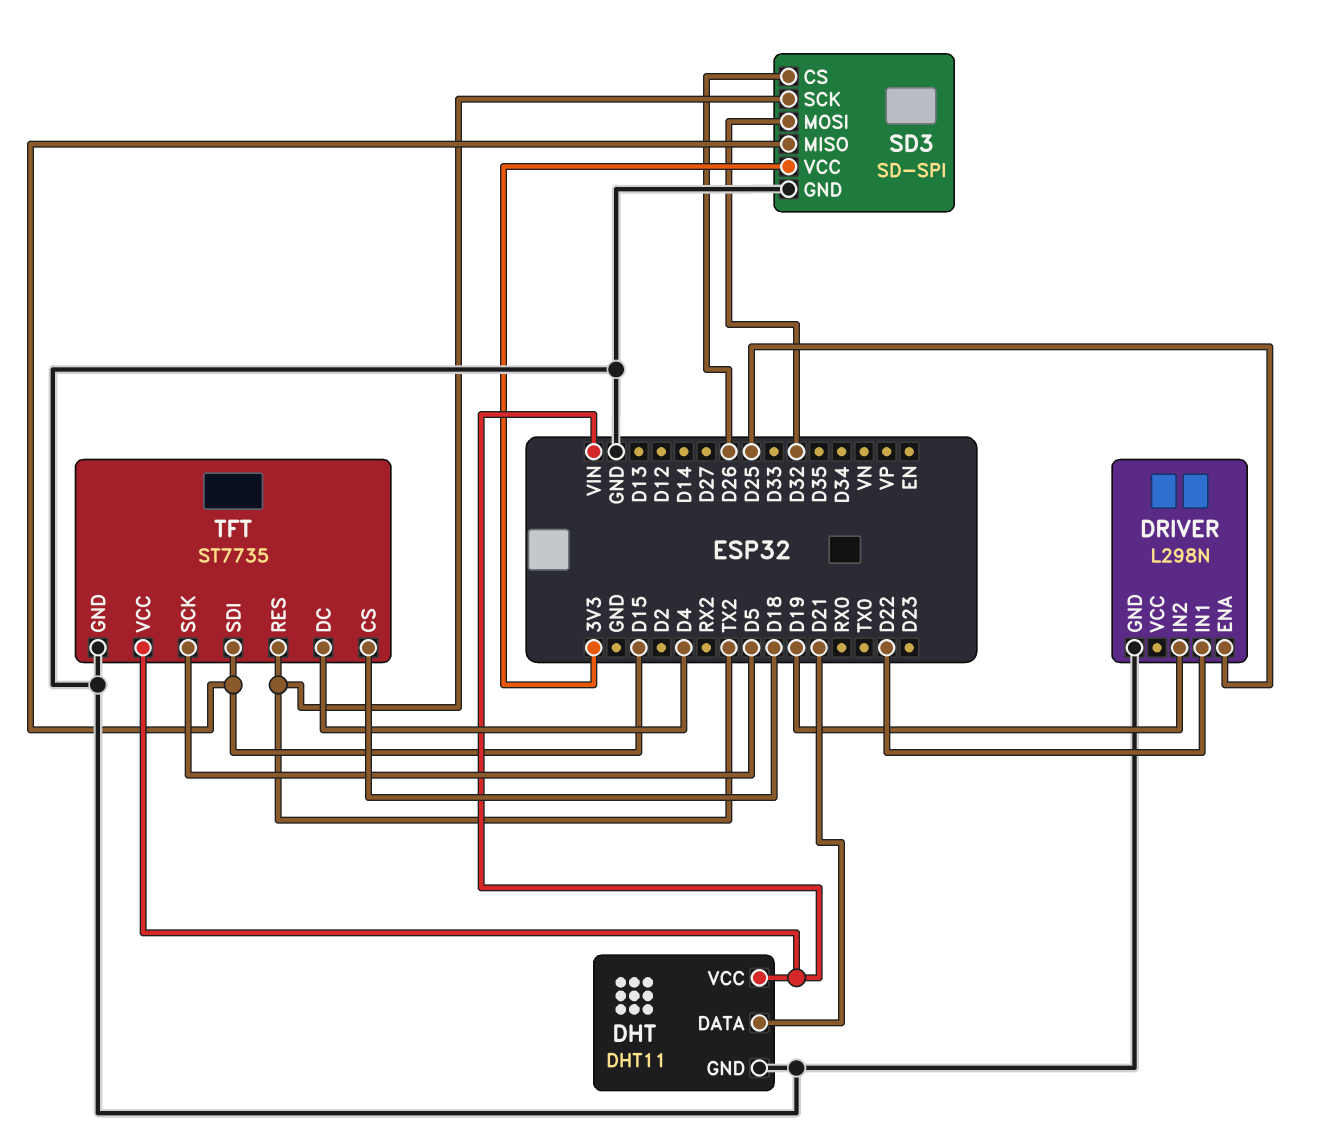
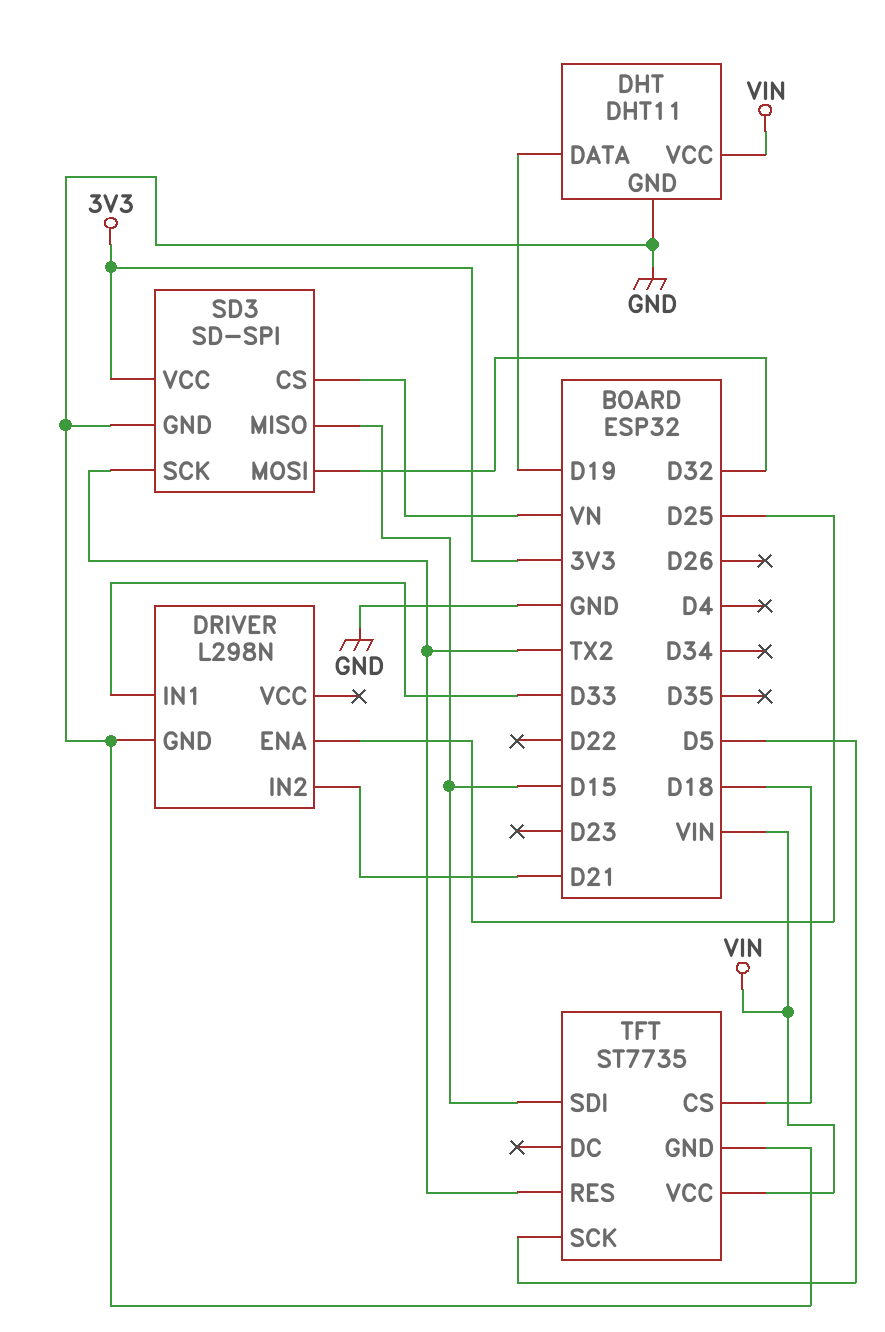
DHT pin DATA: D21 -> D19
DRIVER pin IN1: D22 -> D33
DRIVER pin IN2: D19 -> D21
SD3 pin CS: D26 -> VN
TFT pin DC: D4 -> none

